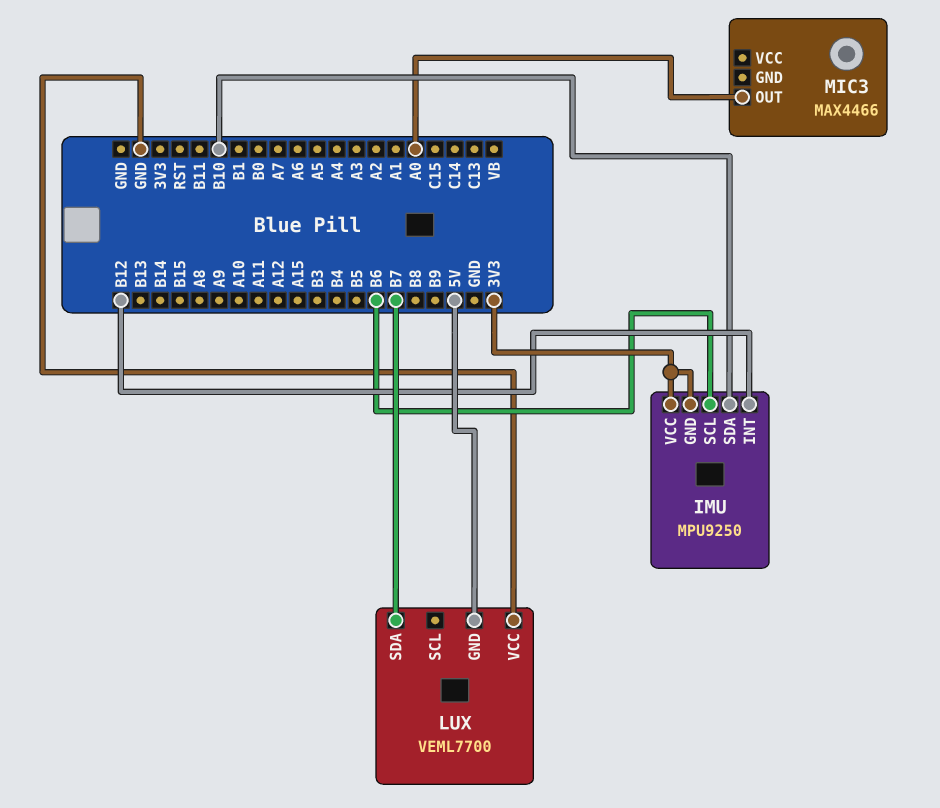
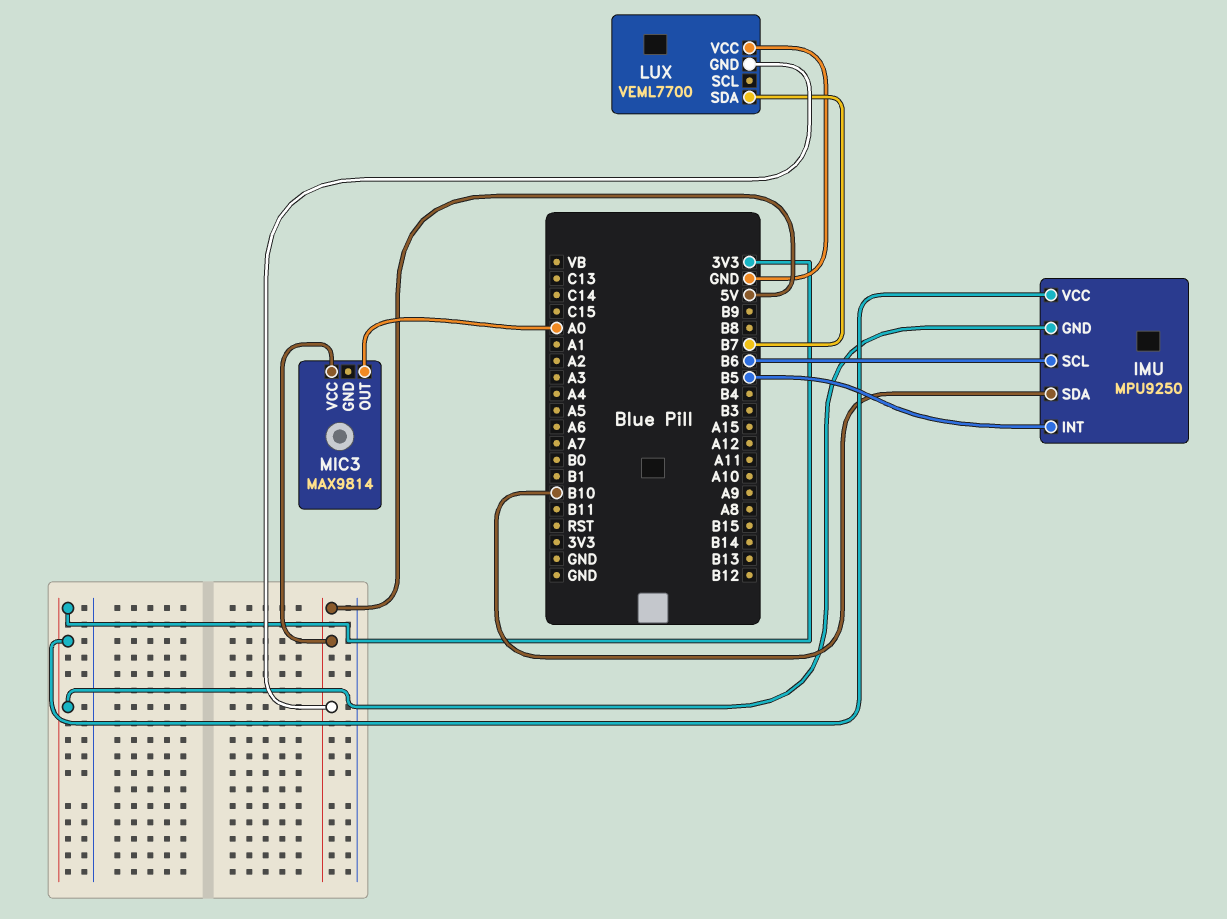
IMU pin INT: B12 -> B5
MIC3: MAX4466 -> MAX9814
MIC3 pin VCC: none -> 5V

